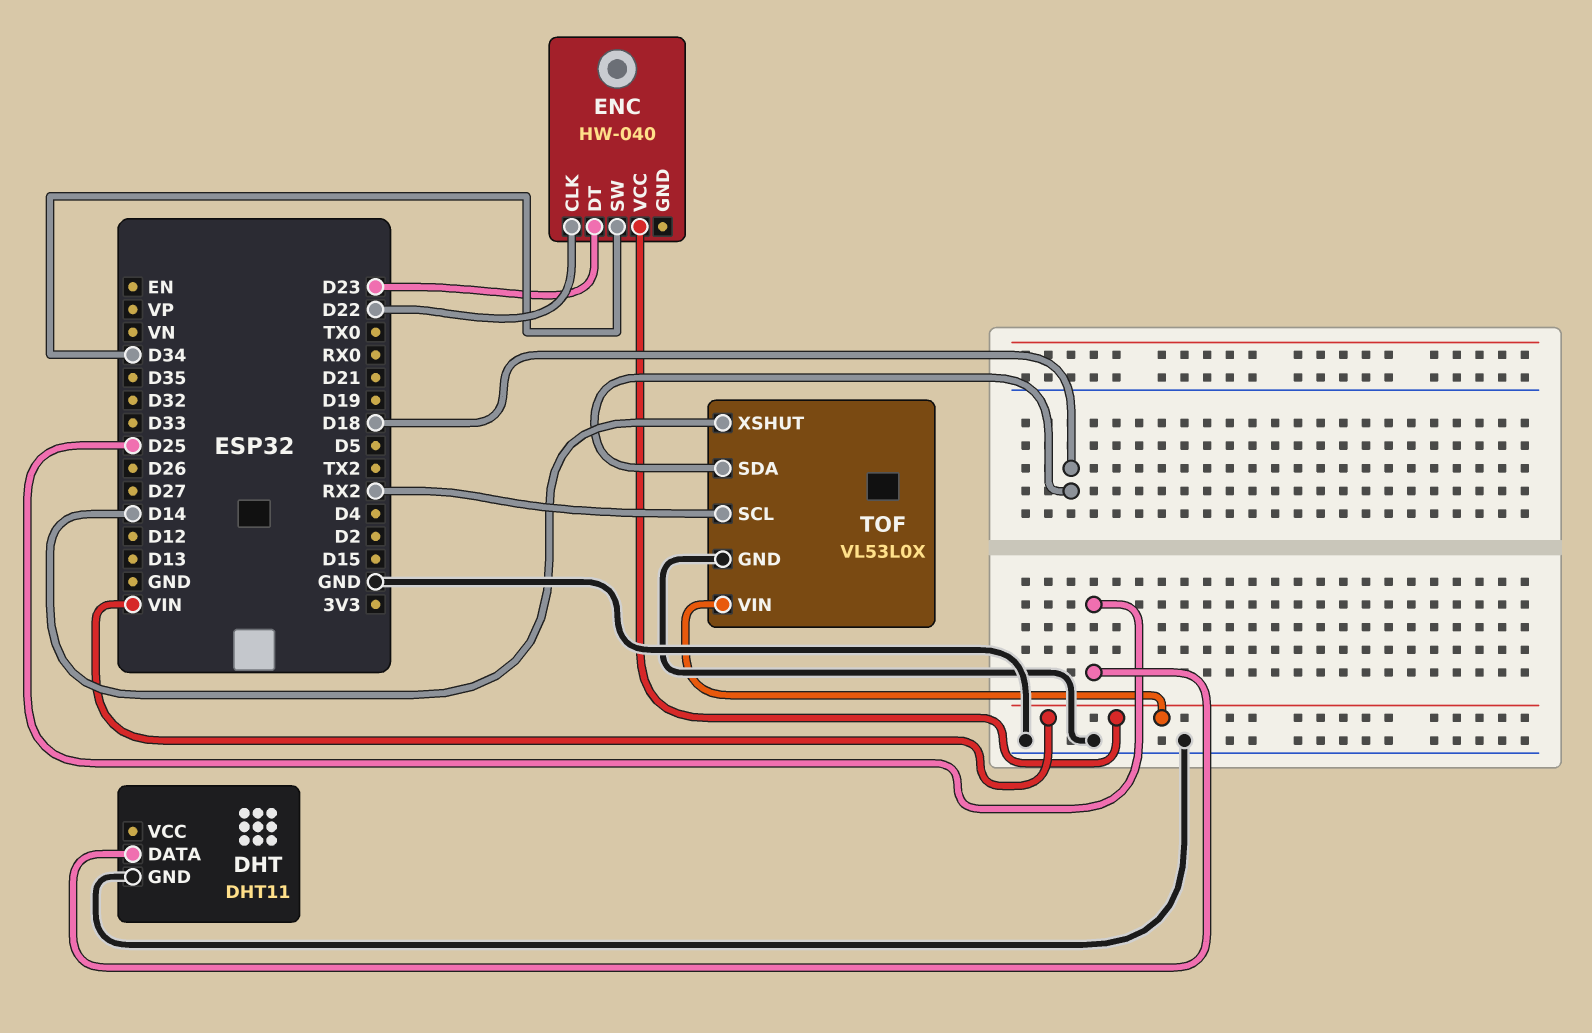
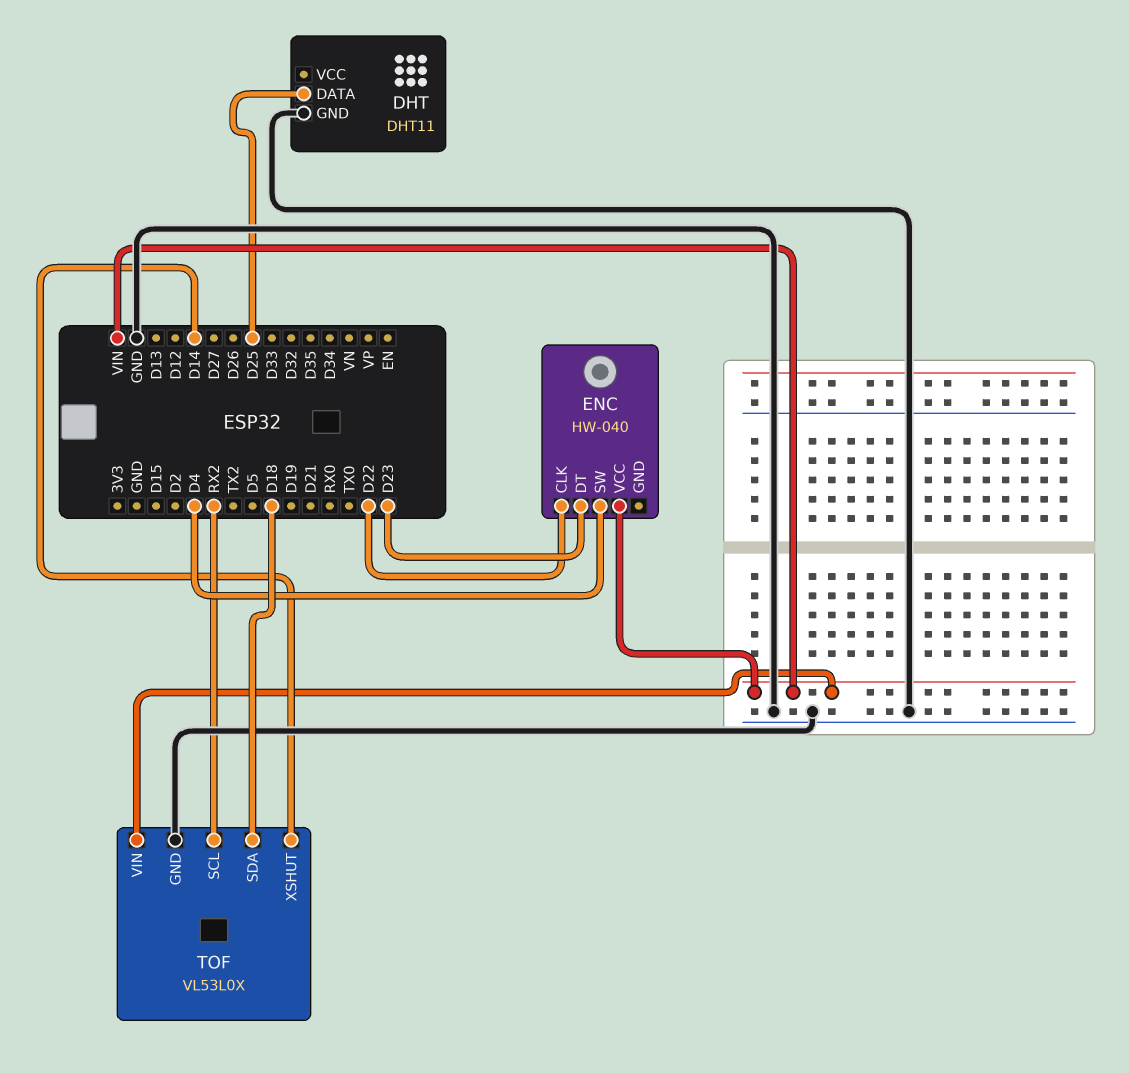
ENC pin SW: D34 -> D4

